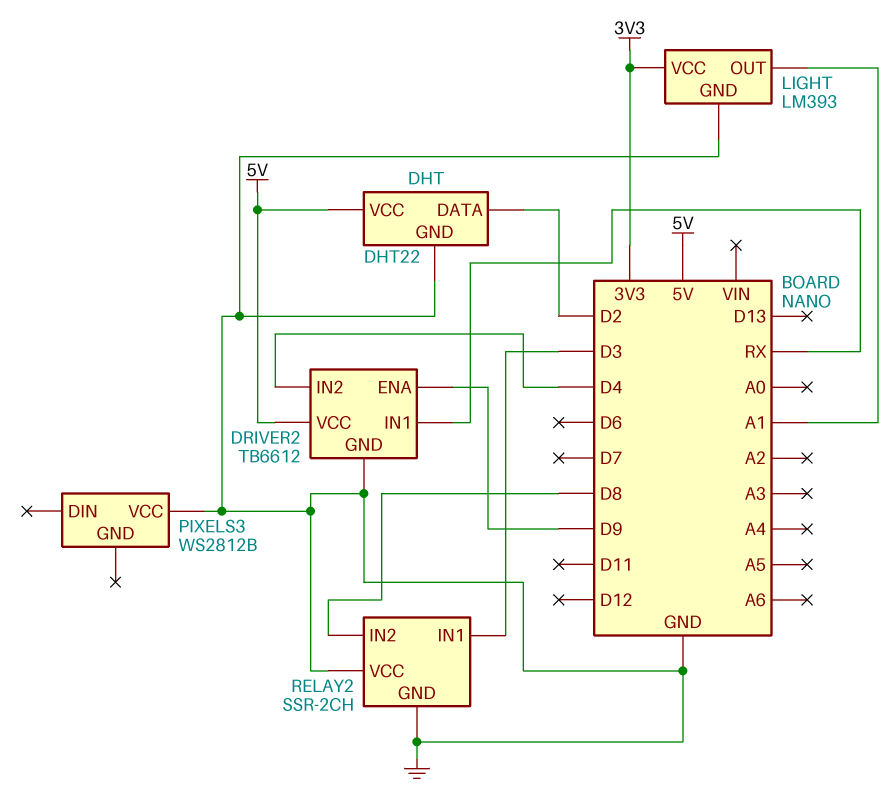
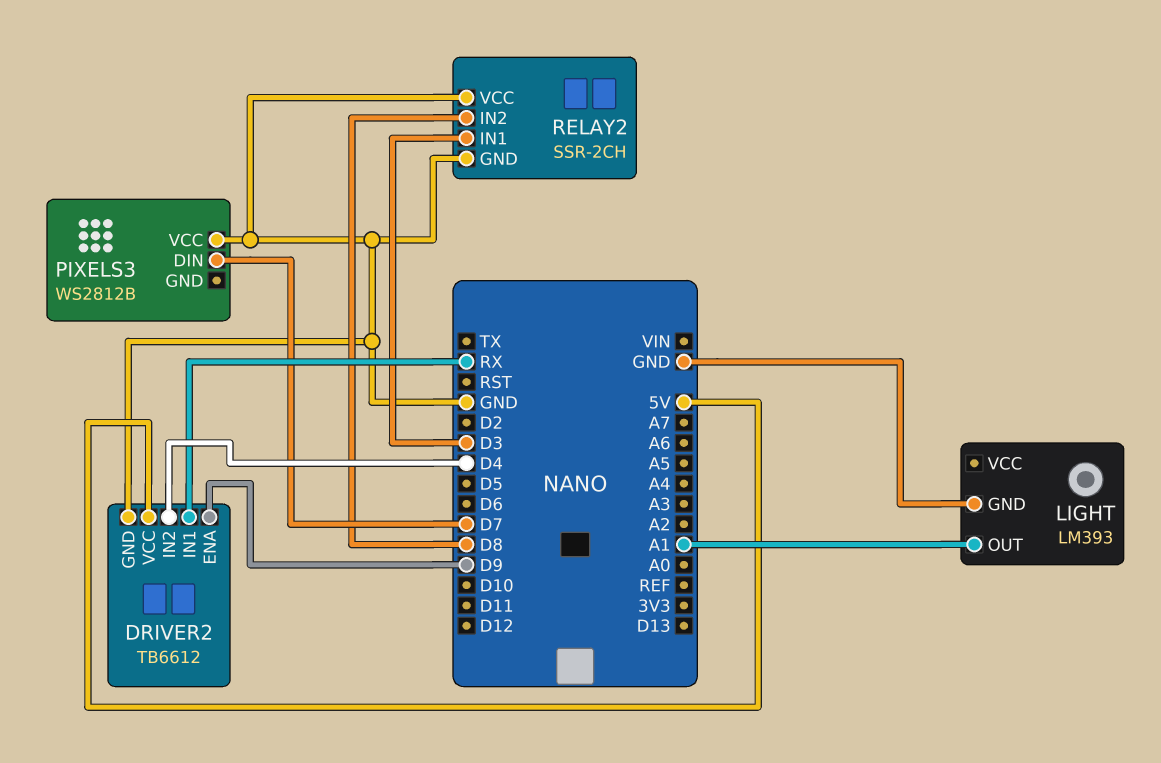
DHT: DHT22 -> none
DHT pin DATA: D2 -> none
DHT pin GND: GND -> none
DHT pin VCC: 5V -> none
LIGHT pin VCC: 3V3 -> none
PIXELS3 pin DIN: none -> D7

